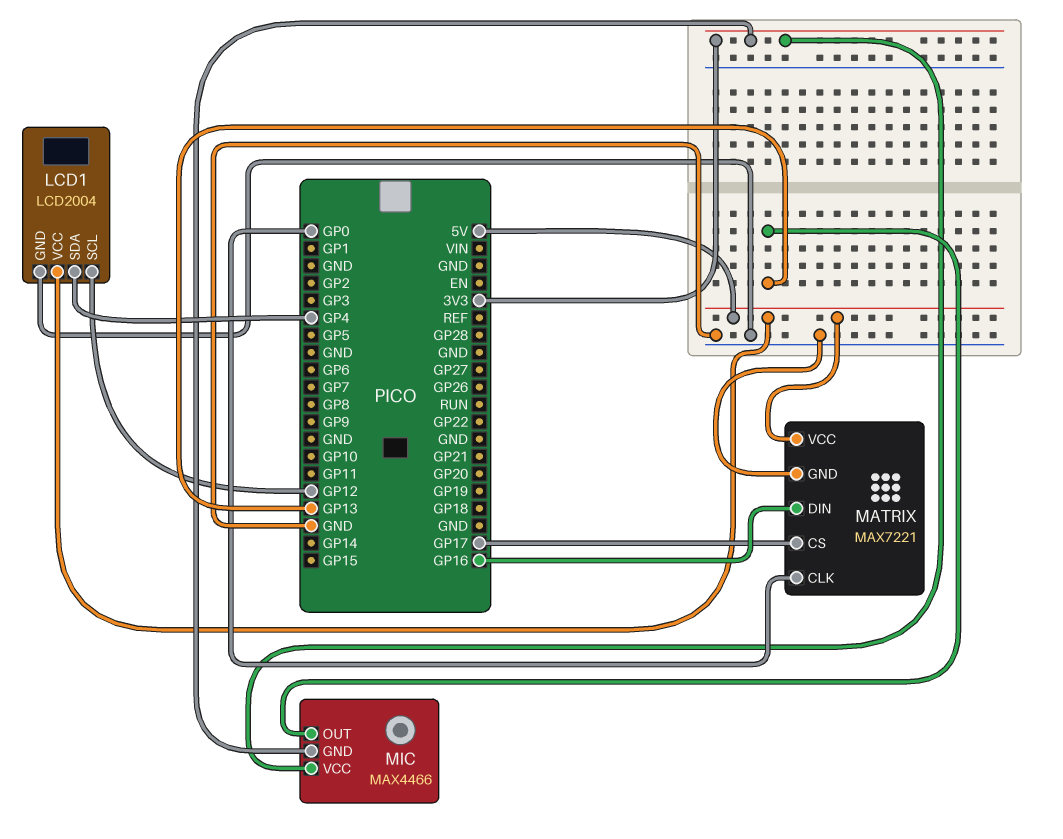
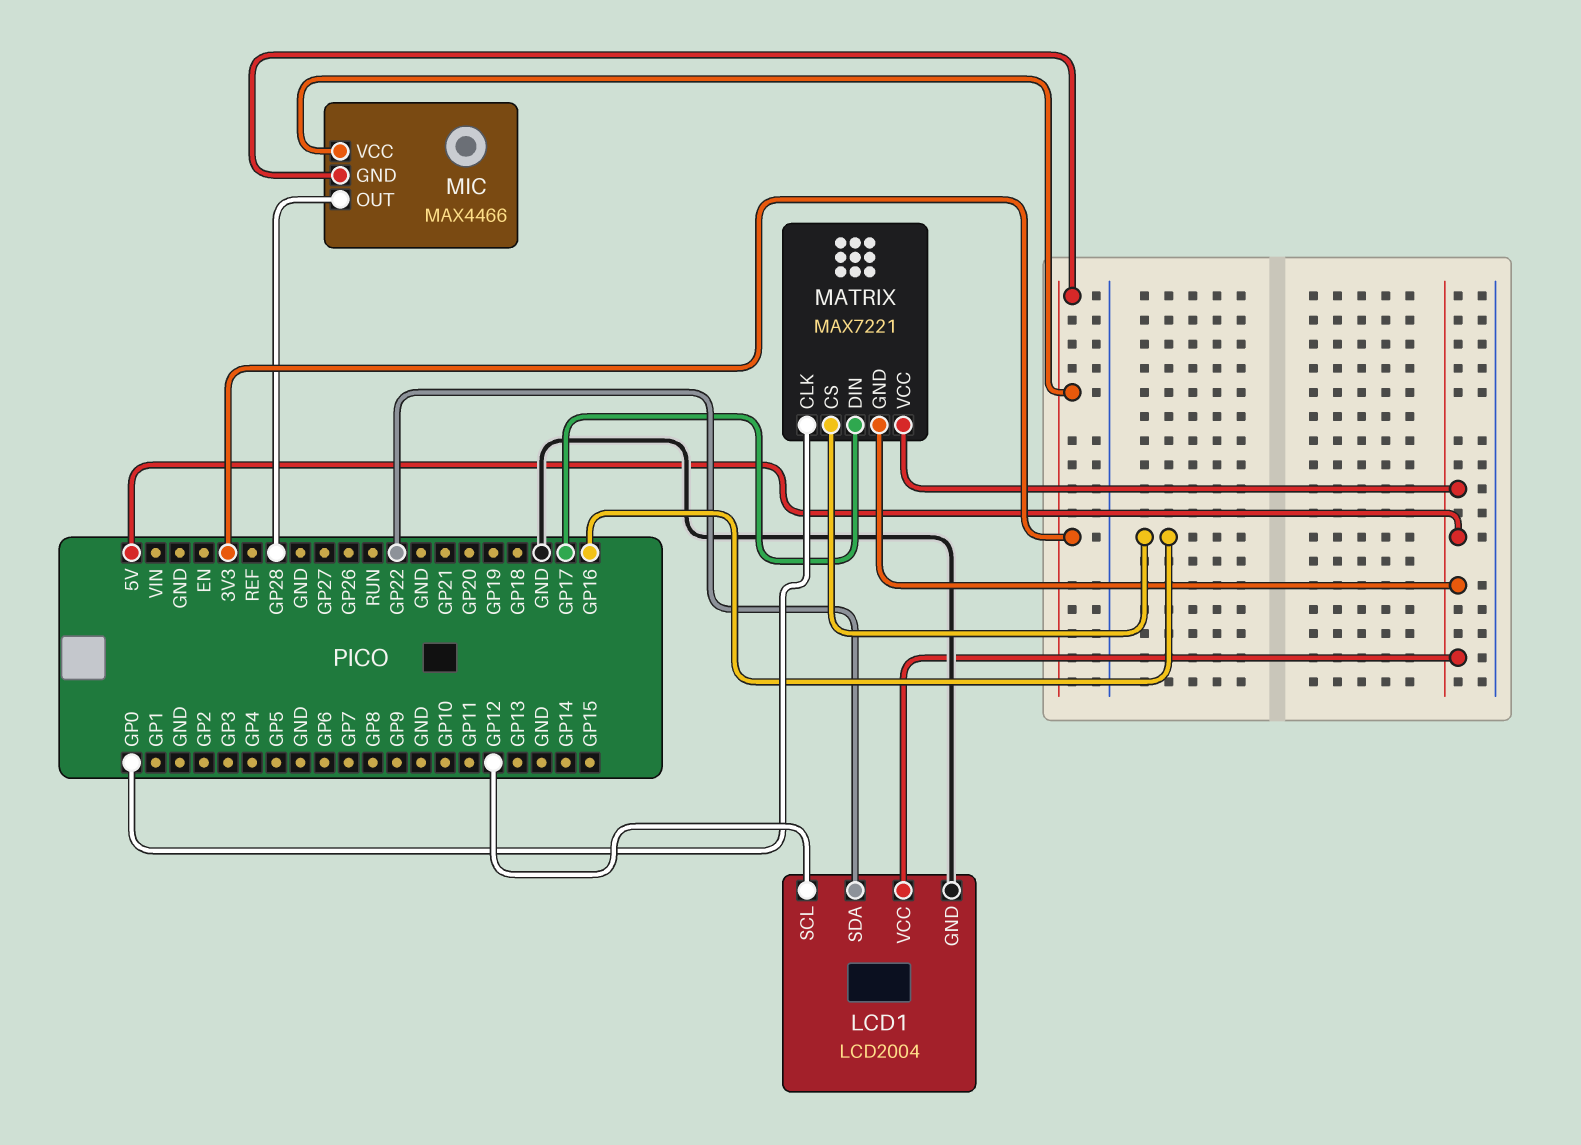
LCD1 pin SDA: GP4 -> GP22
MATRIX pin CS: GP17 -> GP16
MATRIX pin DIN: GP16 -> GP17
MATRIX pin GND: GND -> 5V
MIC pin OUT: GP13 -> GP28

